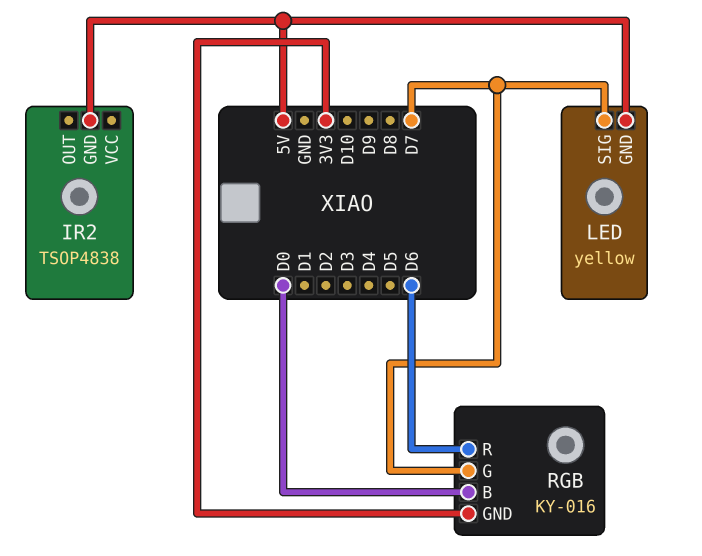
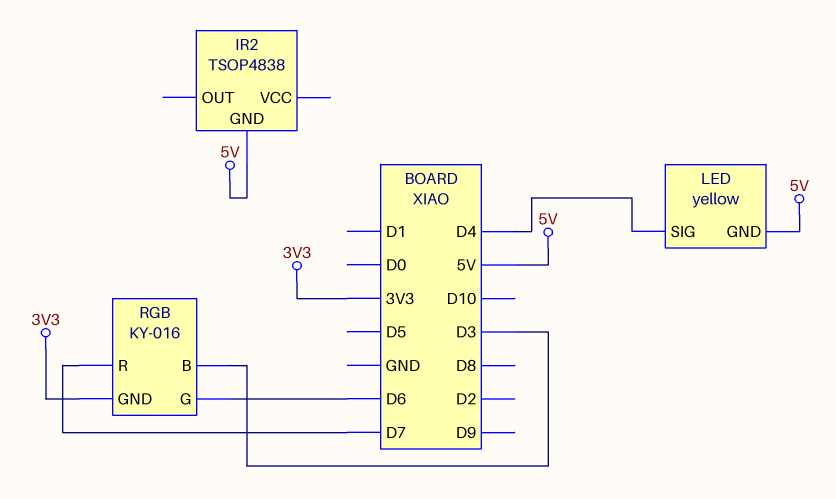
LED pin SIG: D7 -> D4
RGB pin B: D0 -> D3
RGB pin G: D7 -> D6
RGB pin R: D6 -> D7

